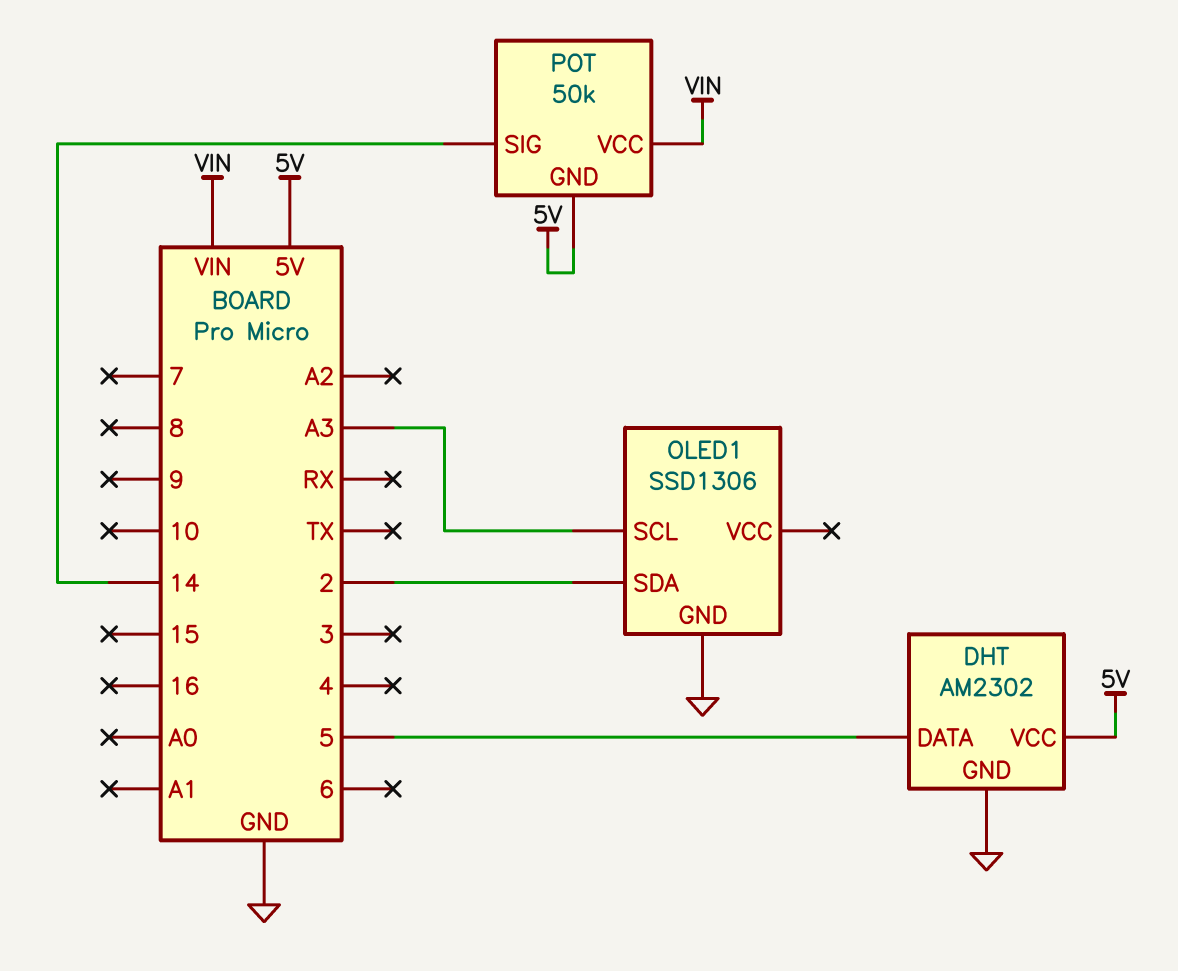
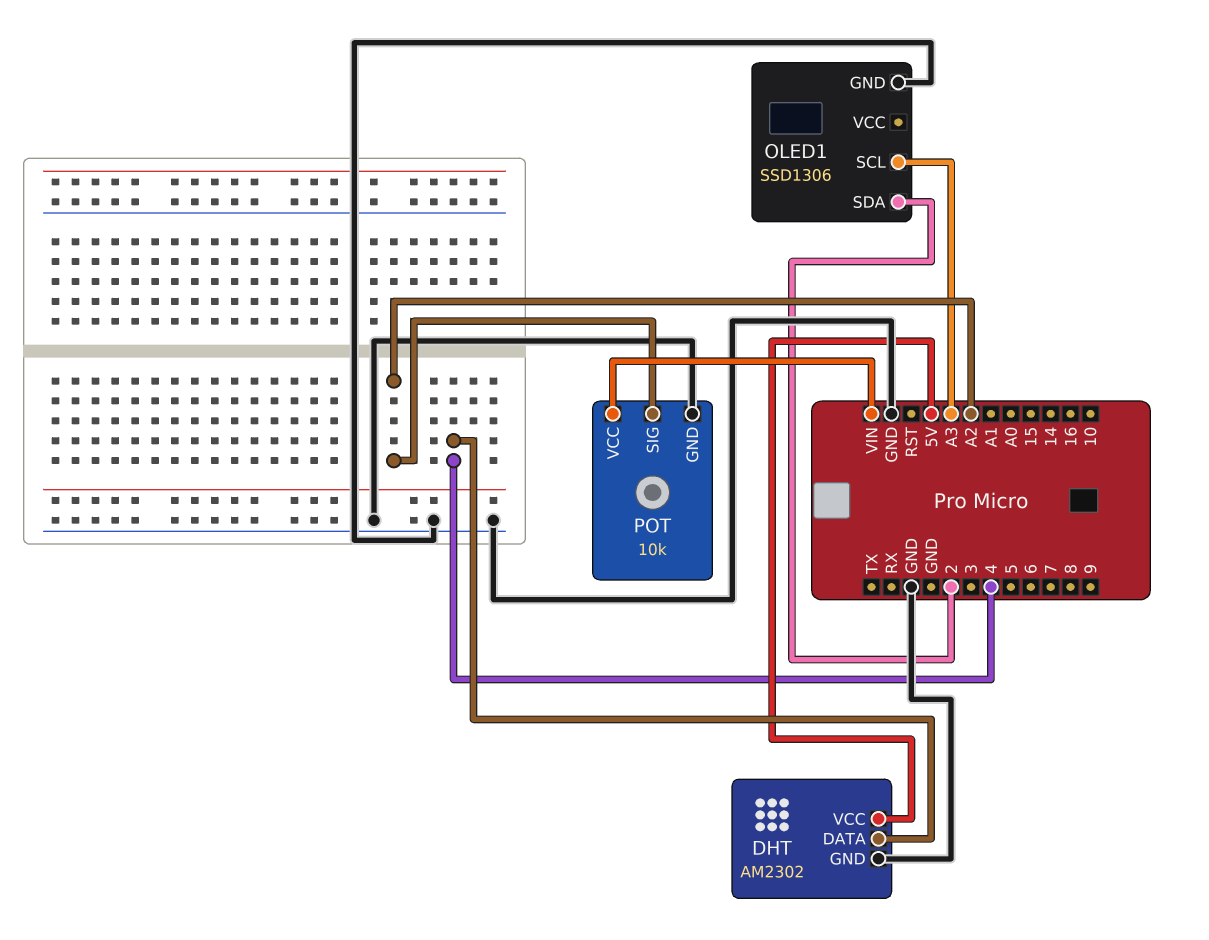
DHT pin DATA: 5 -> 4
POT: 50k -> 10k
POT pin GND: 5V -> GND
POT pin SIG: 14 -> A2

